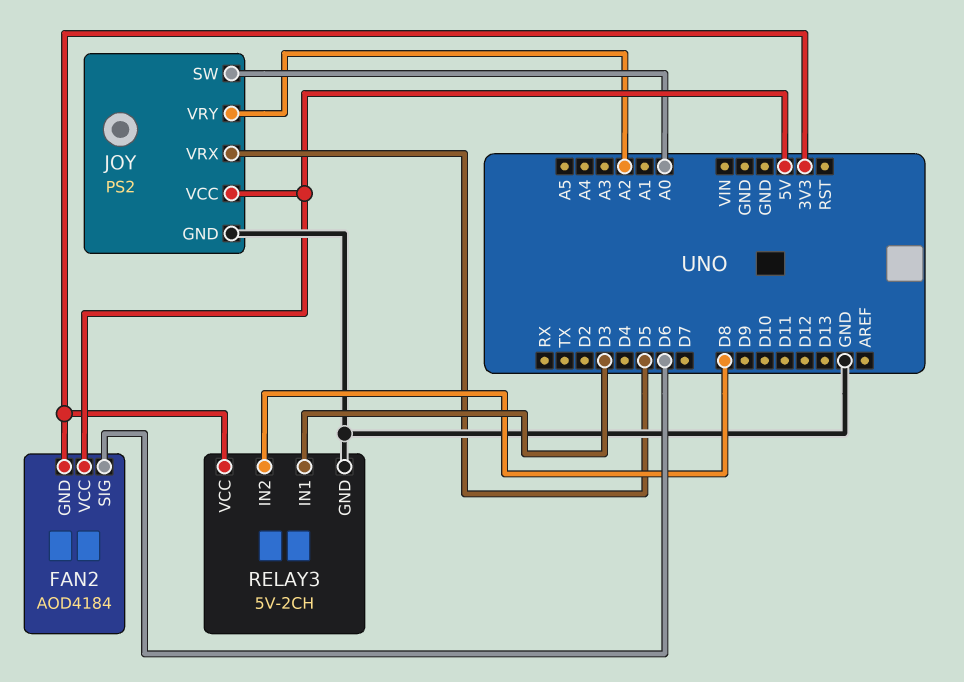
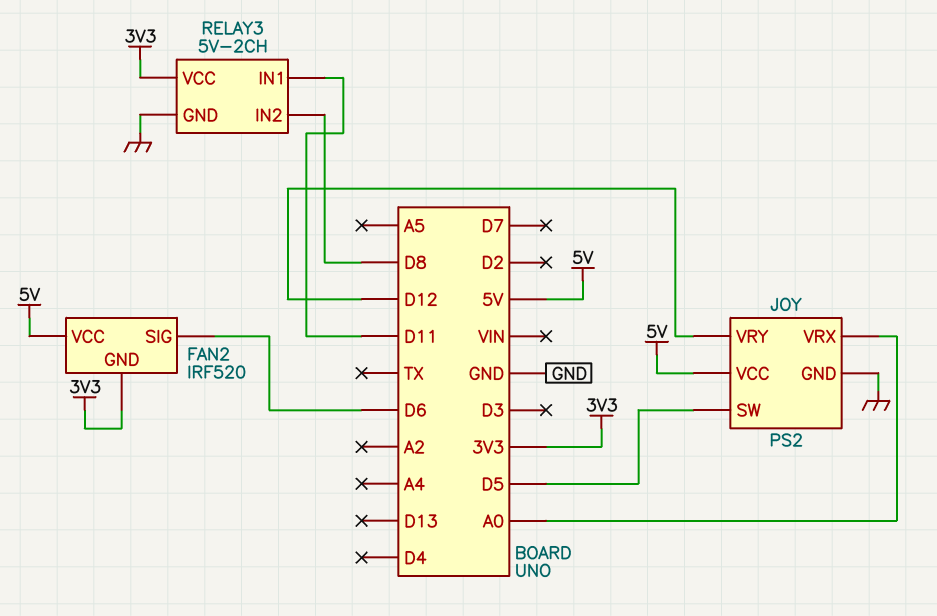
FAN2: AOD4184 -> IRF520
JOY pin SW: A0 -> D5
JOY pin VRX: D5 -> A0
JOY pin VRY: A2 -> D12
RELAY3 pin IN1: D3 -> D11

